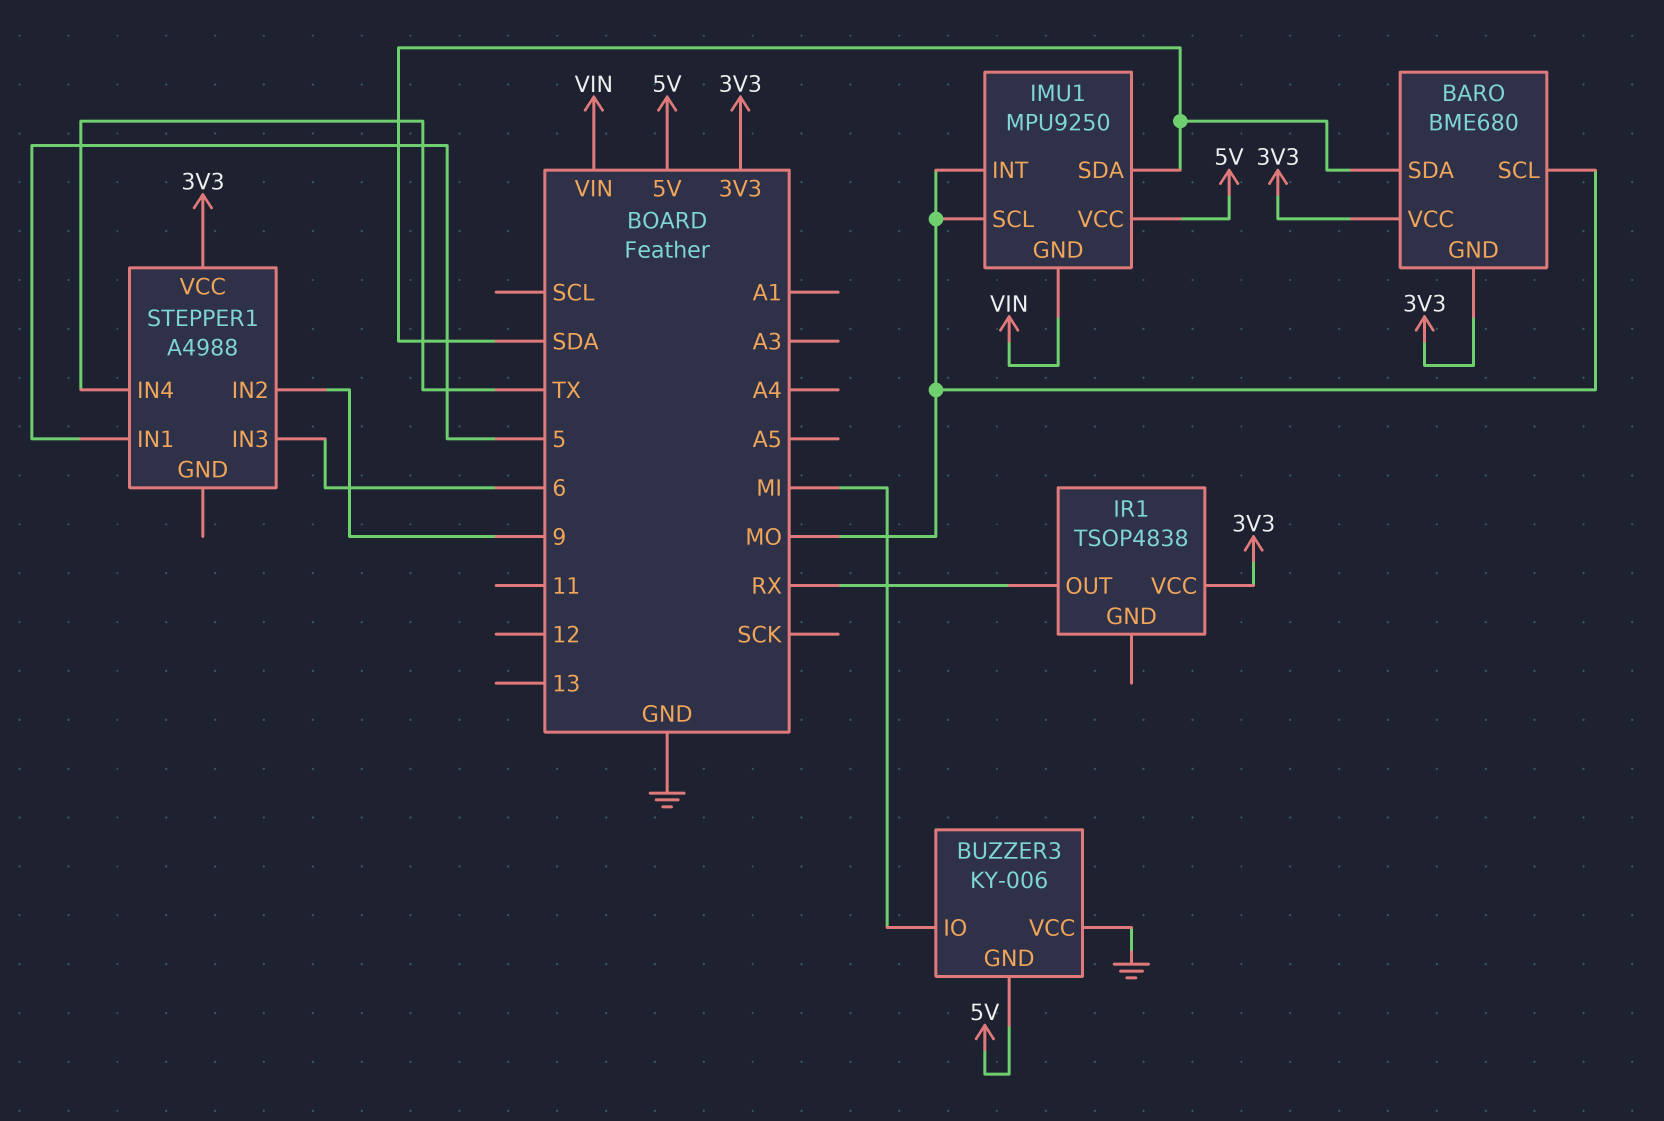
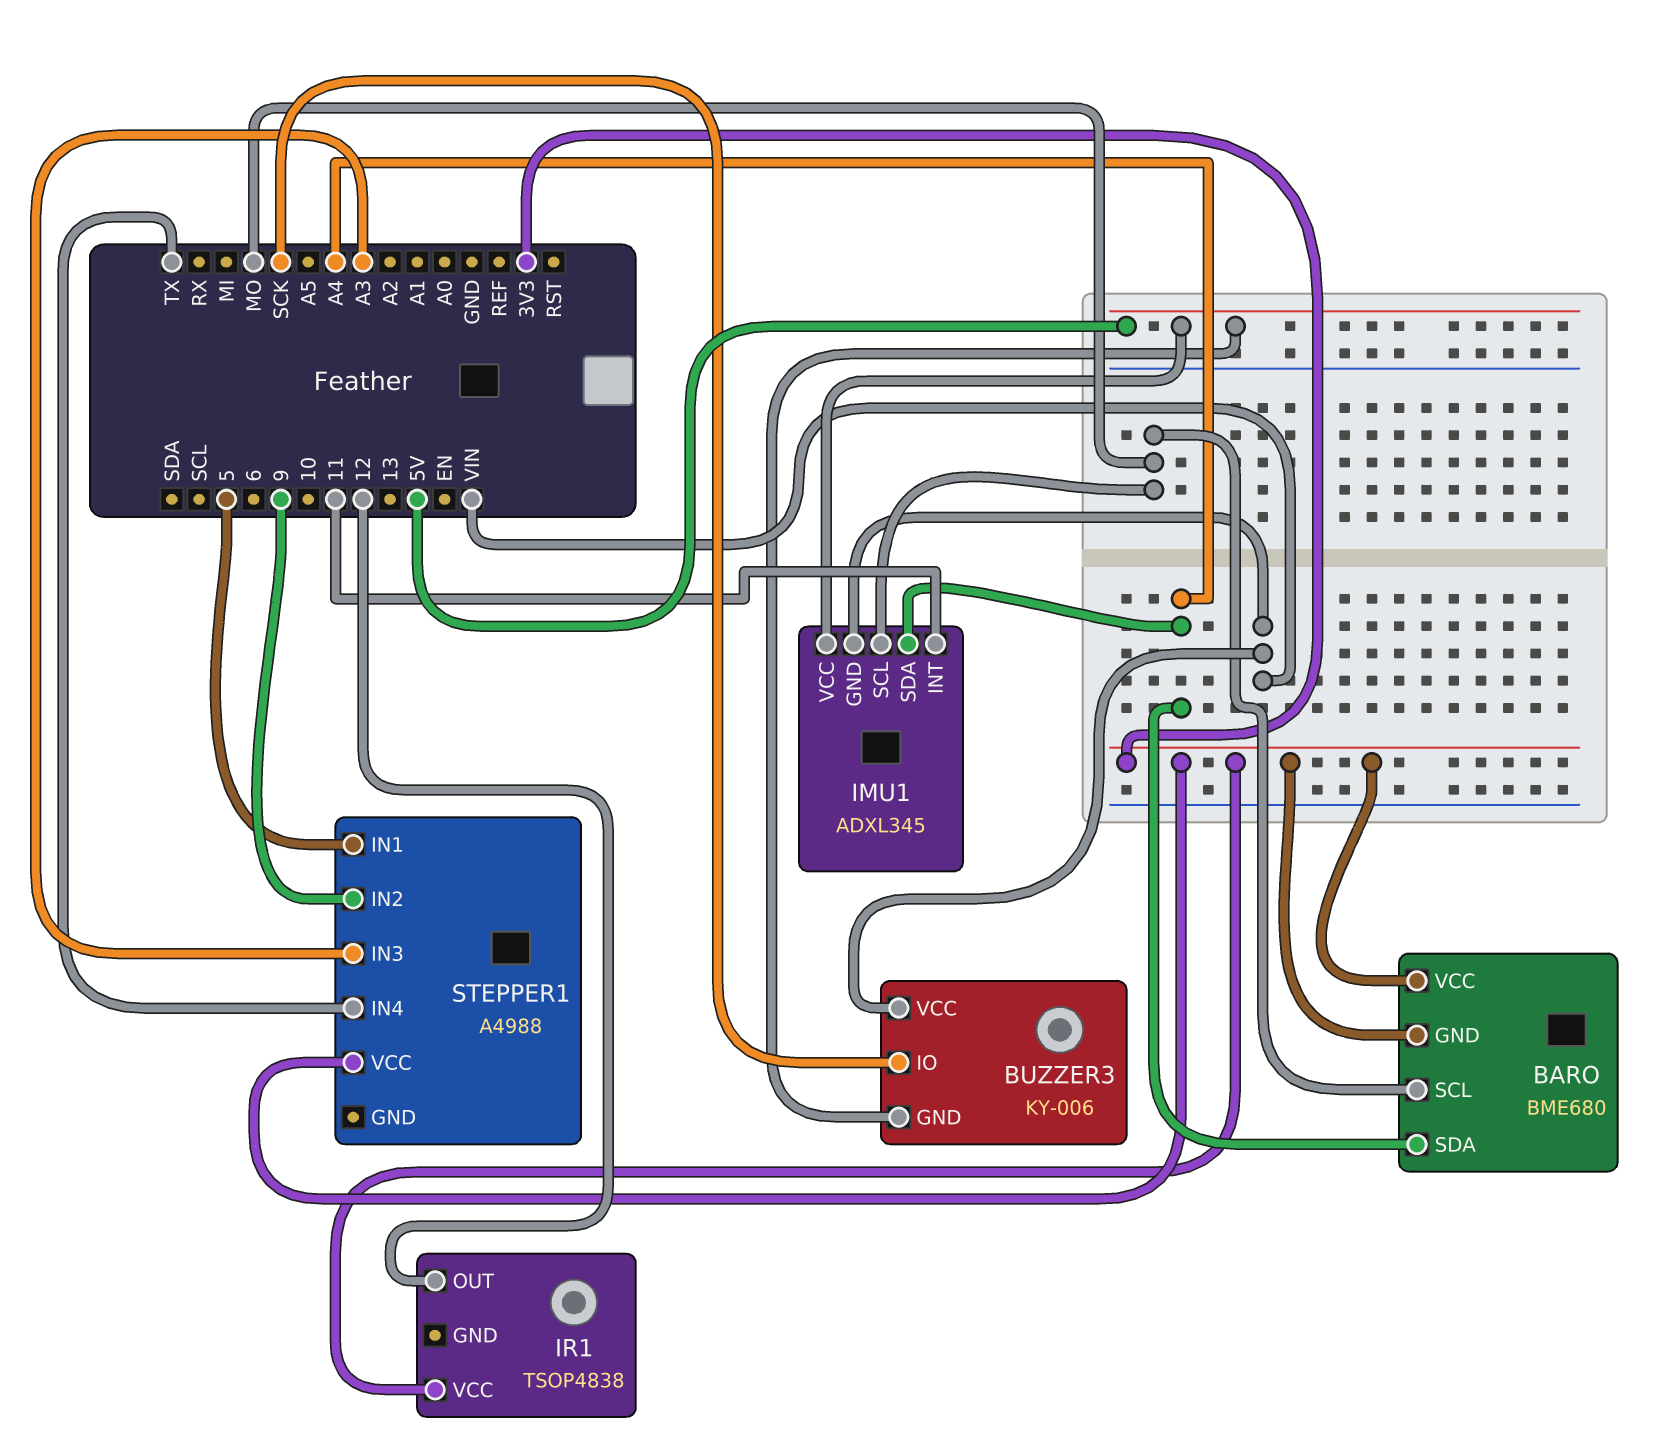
BARO pin SDA: SDA -> A4
BUZZER3 pin IO: MI -> SCK
BUZZER3 pin VCC: GND -> VIN
IMU1: MPU9250 -> ADXL345
IMU1 pin INT: MO -> 11
IMU1 pin SDA: SDA -> A4
IR1 pin OUT: RX -> 12
STEPPER1 pin IN3: 6 -> A3

